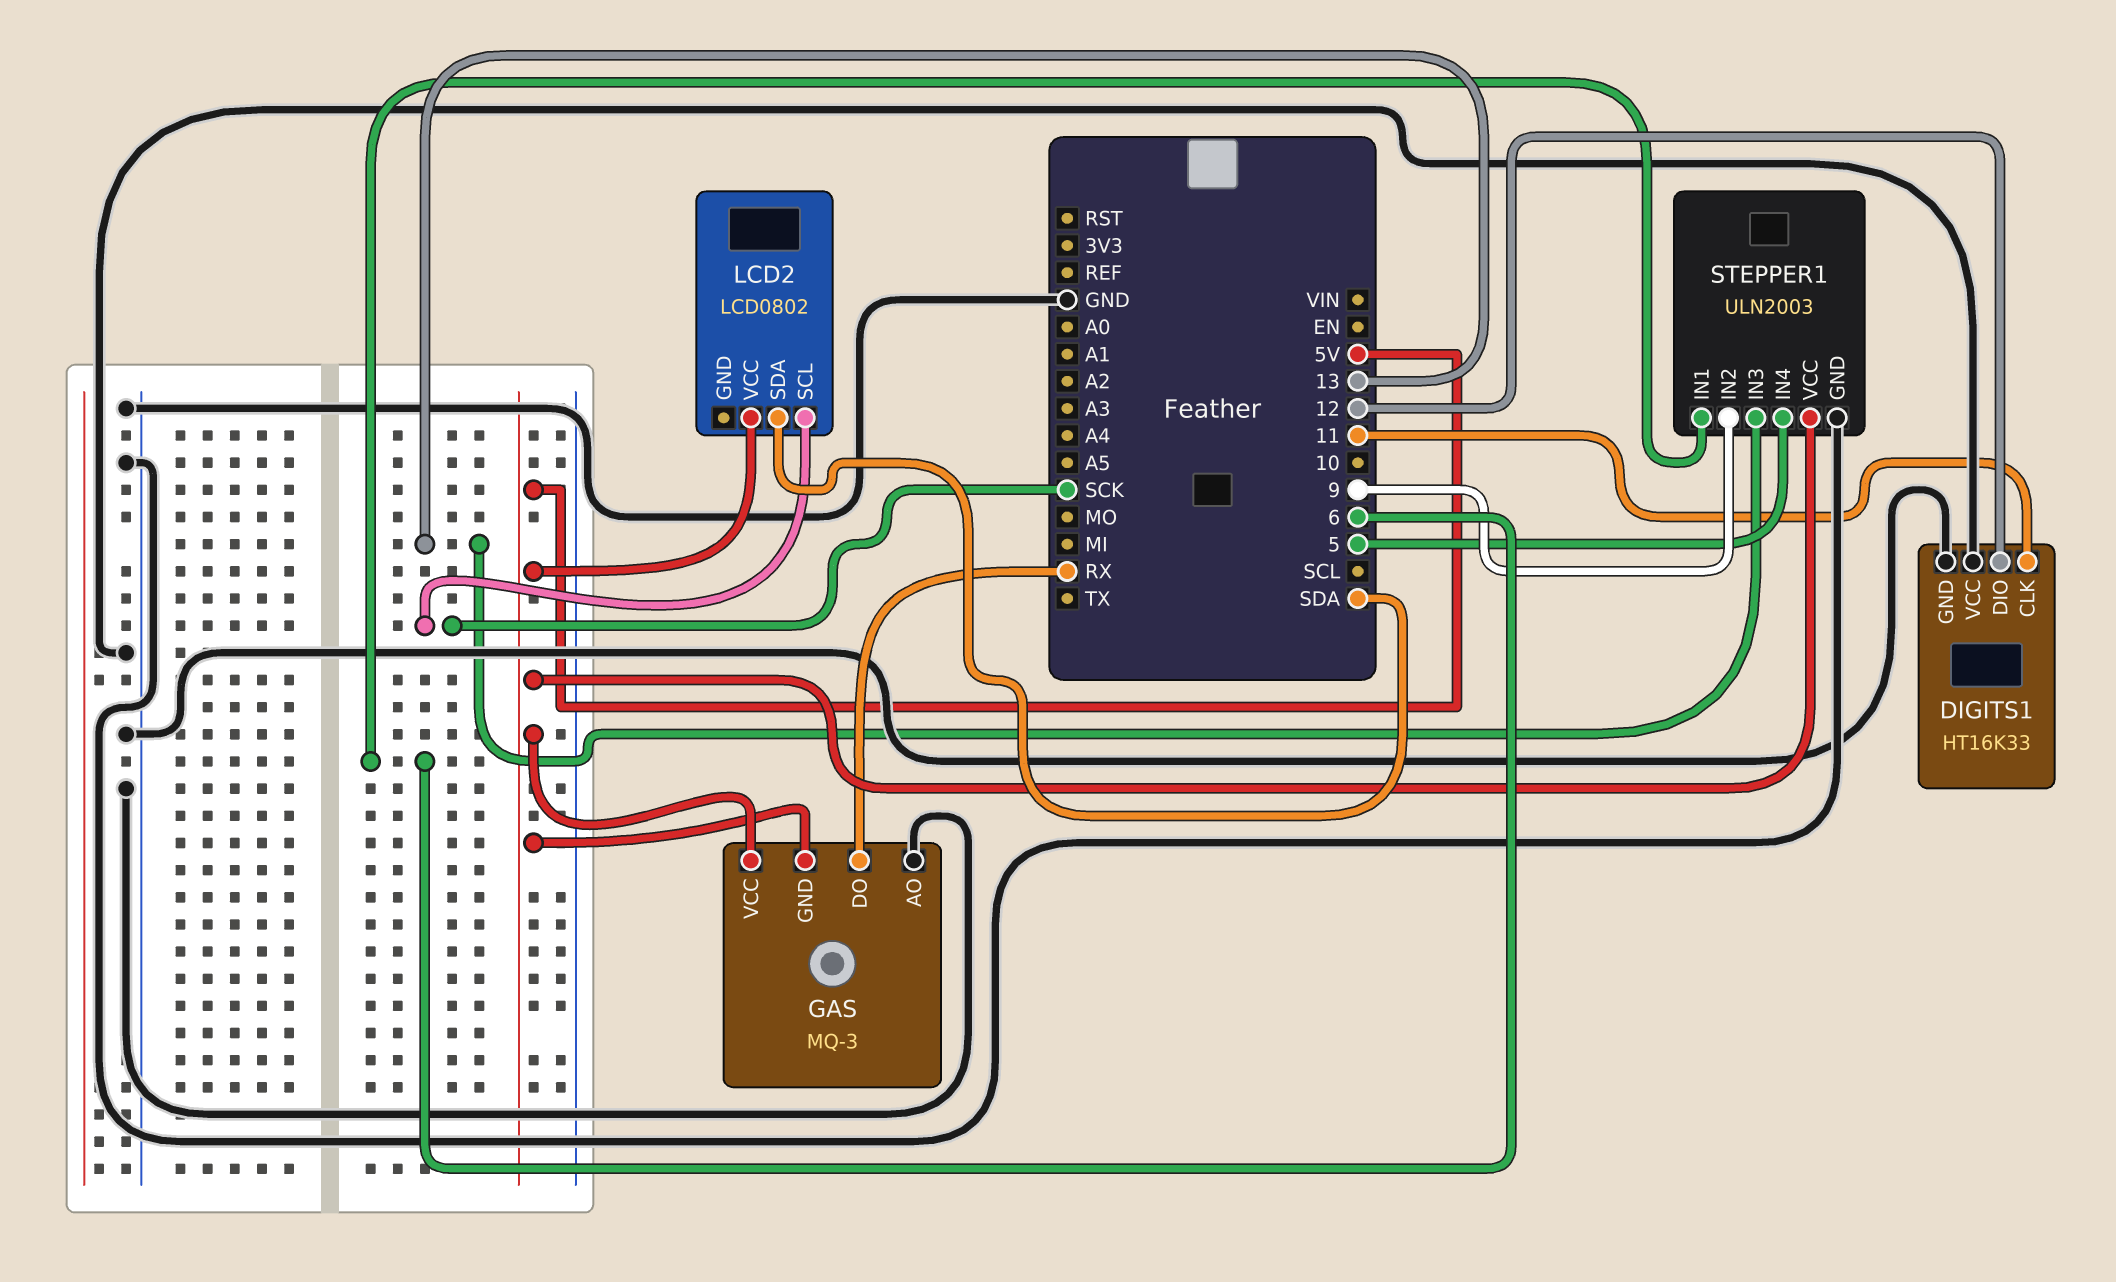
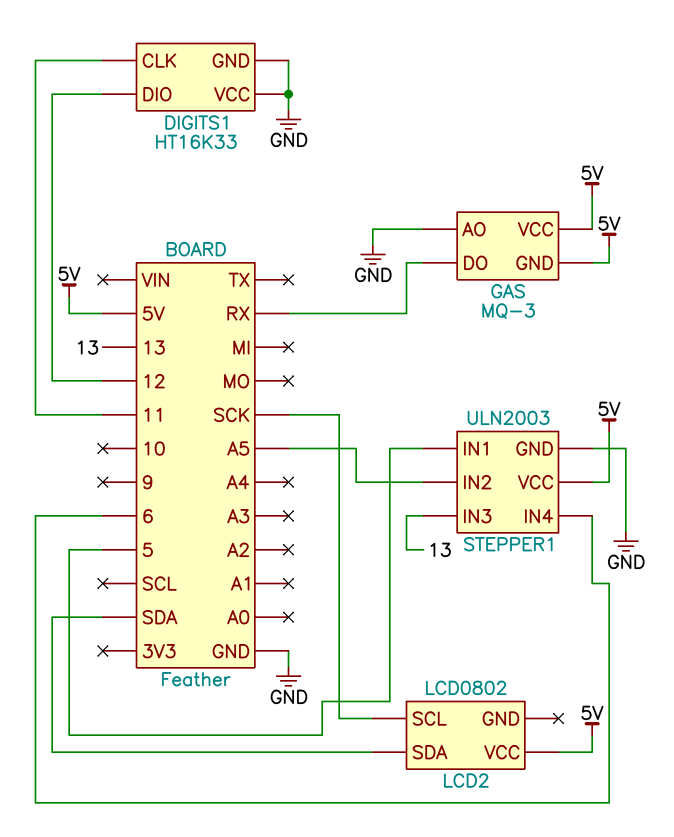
STEPPER1 pin IN1: 6 -> 5
STEPPER1 pin IN2: 9 -> A5
STEPPER1 pin IN4: 5 -> 6

